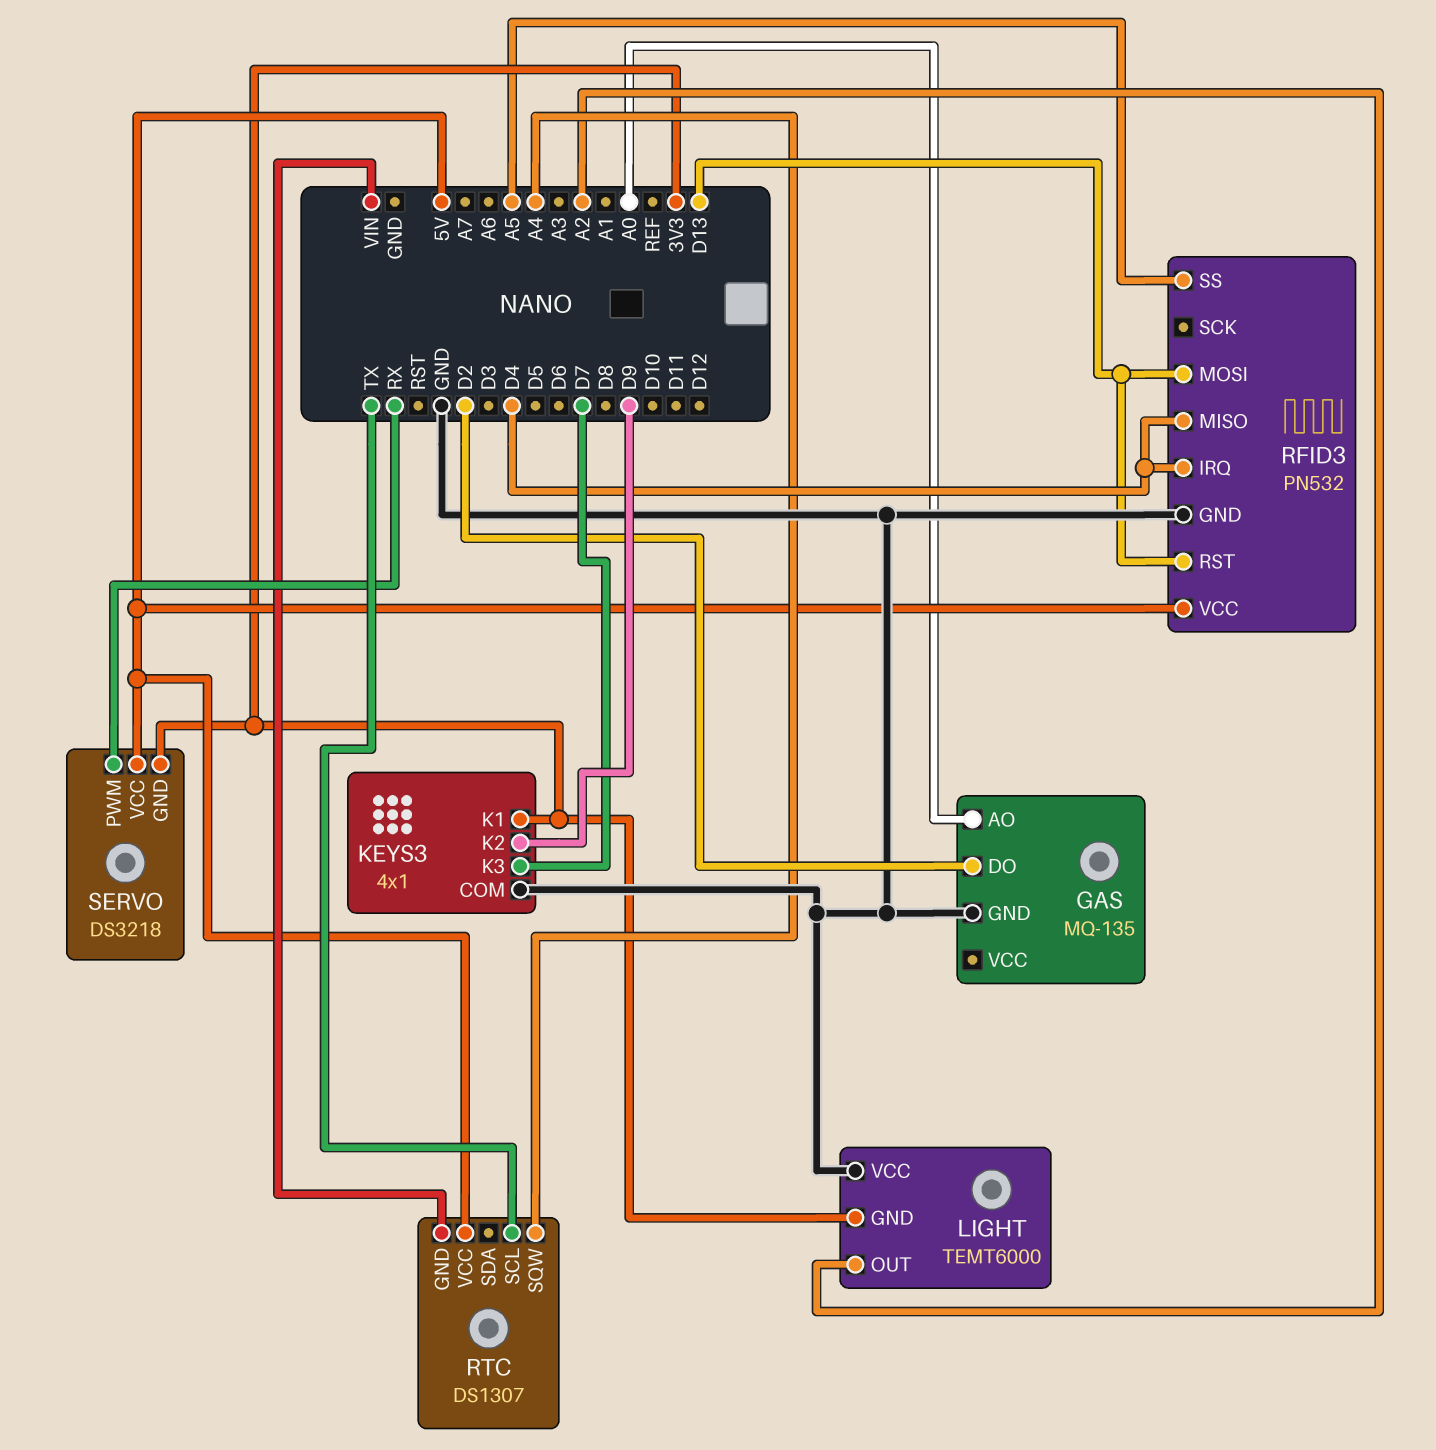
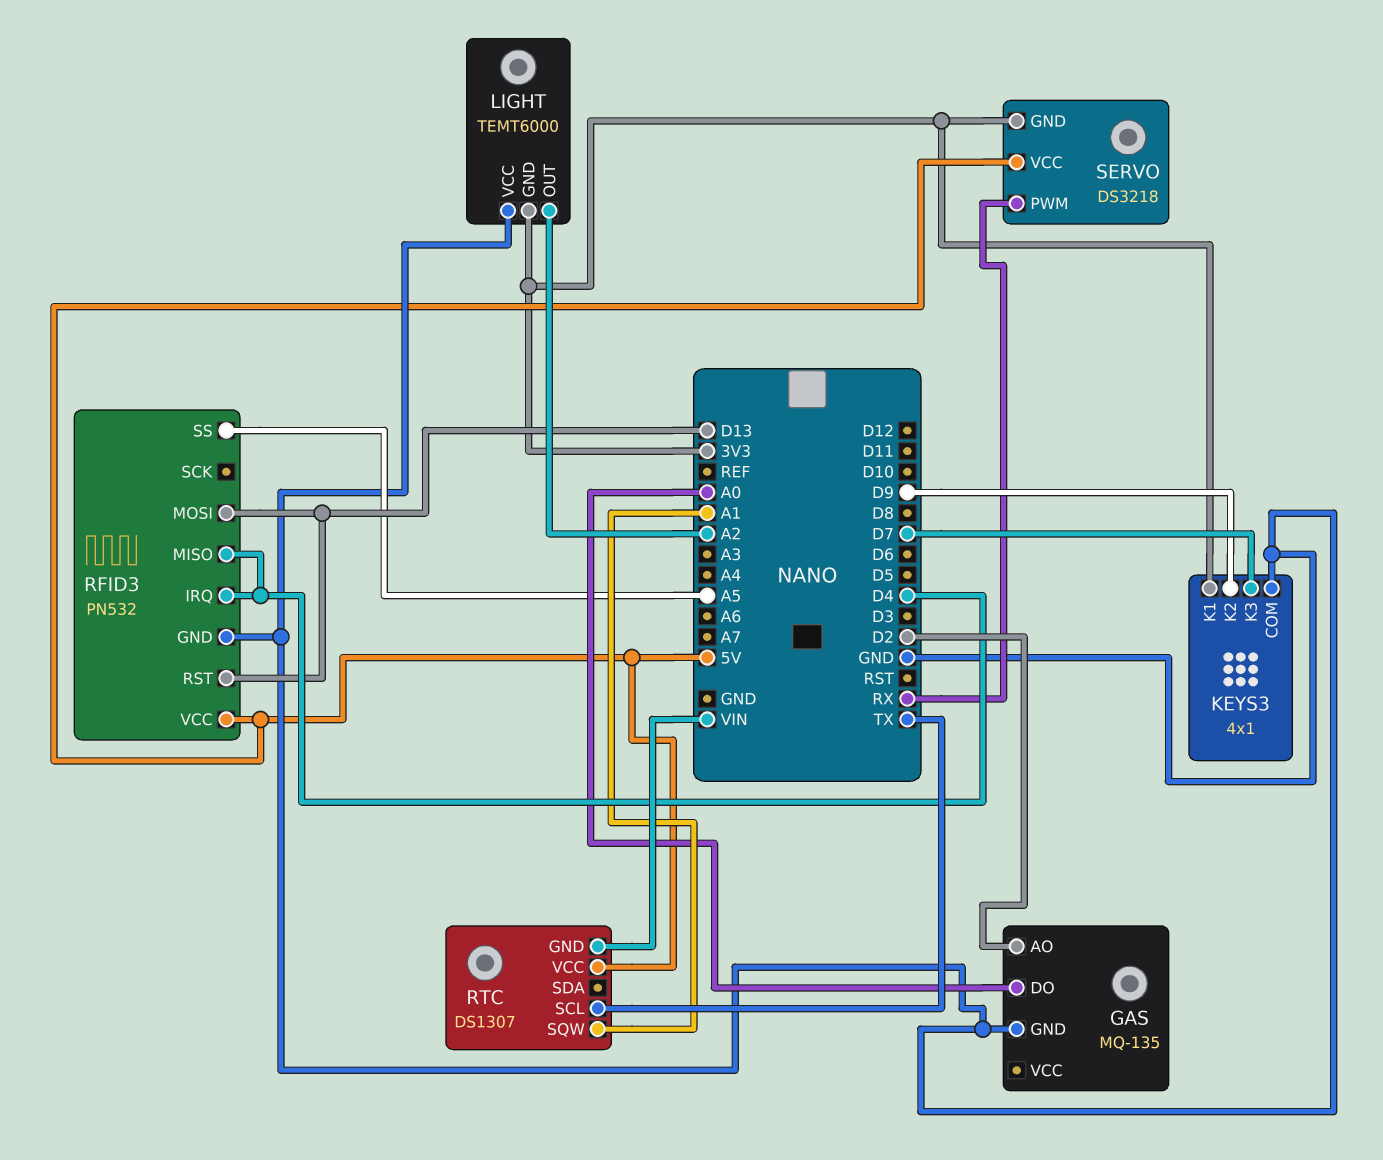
GAS pin AO: A0 -> D2
GAS pin DO: D2 -> A0
RTC pin SQW: A4 -> A1

